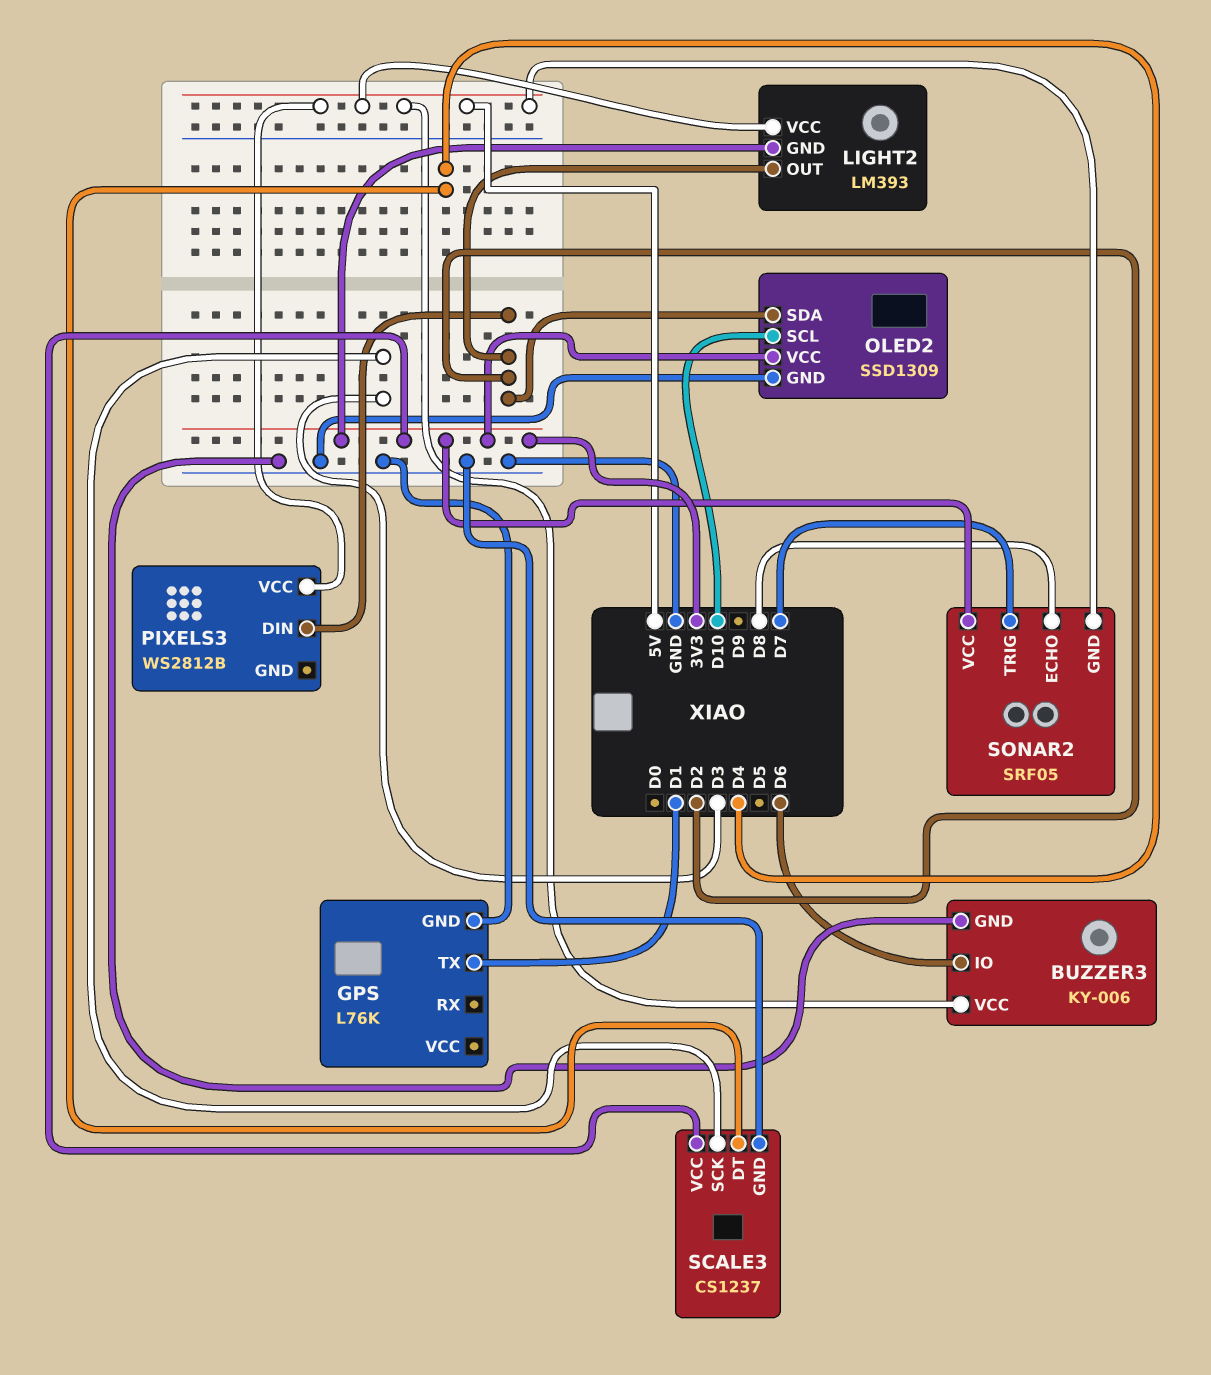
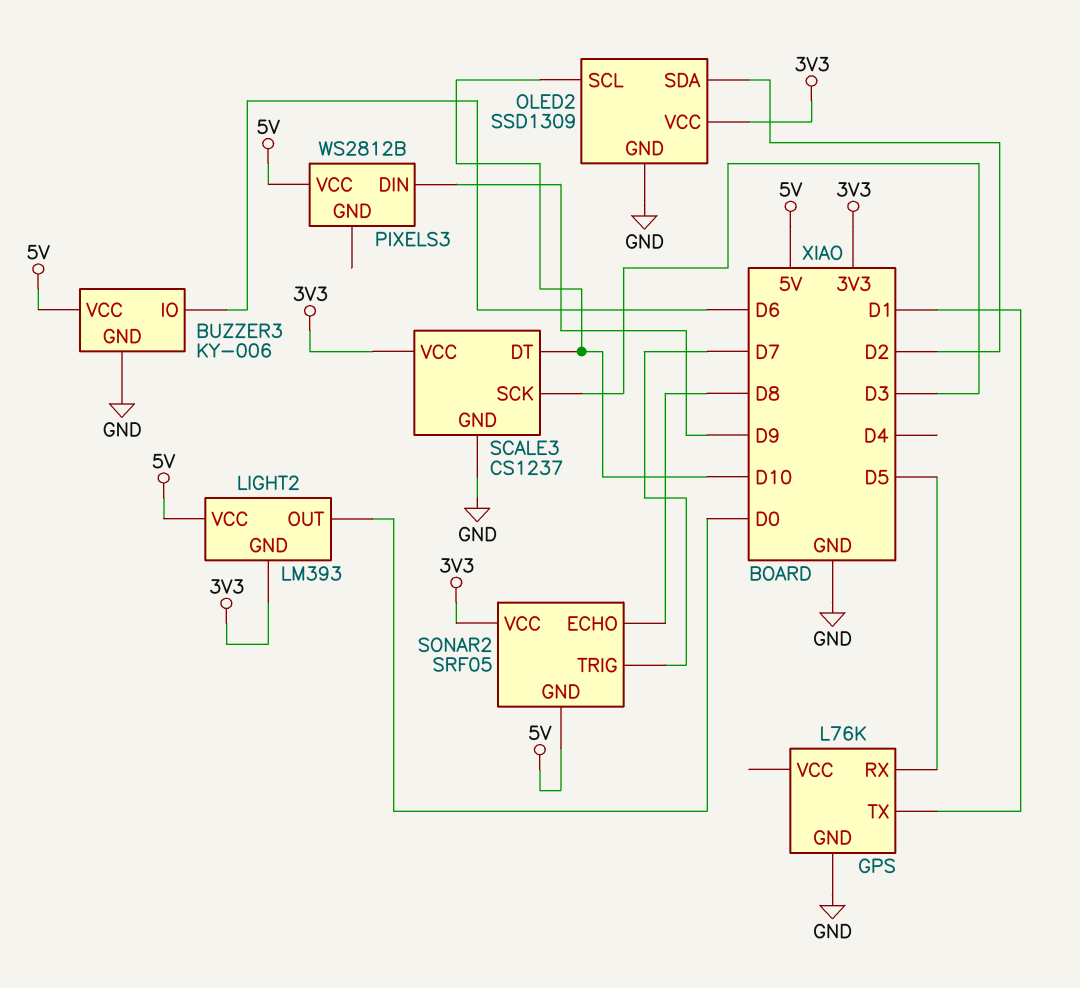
GPS pin RX: none -> D5
LIGHT2 pin OUT: D2 -> D0
PIXELS3 pin DIN: D2 -> D9
SCALE3 pin DT: D4 -> D10

